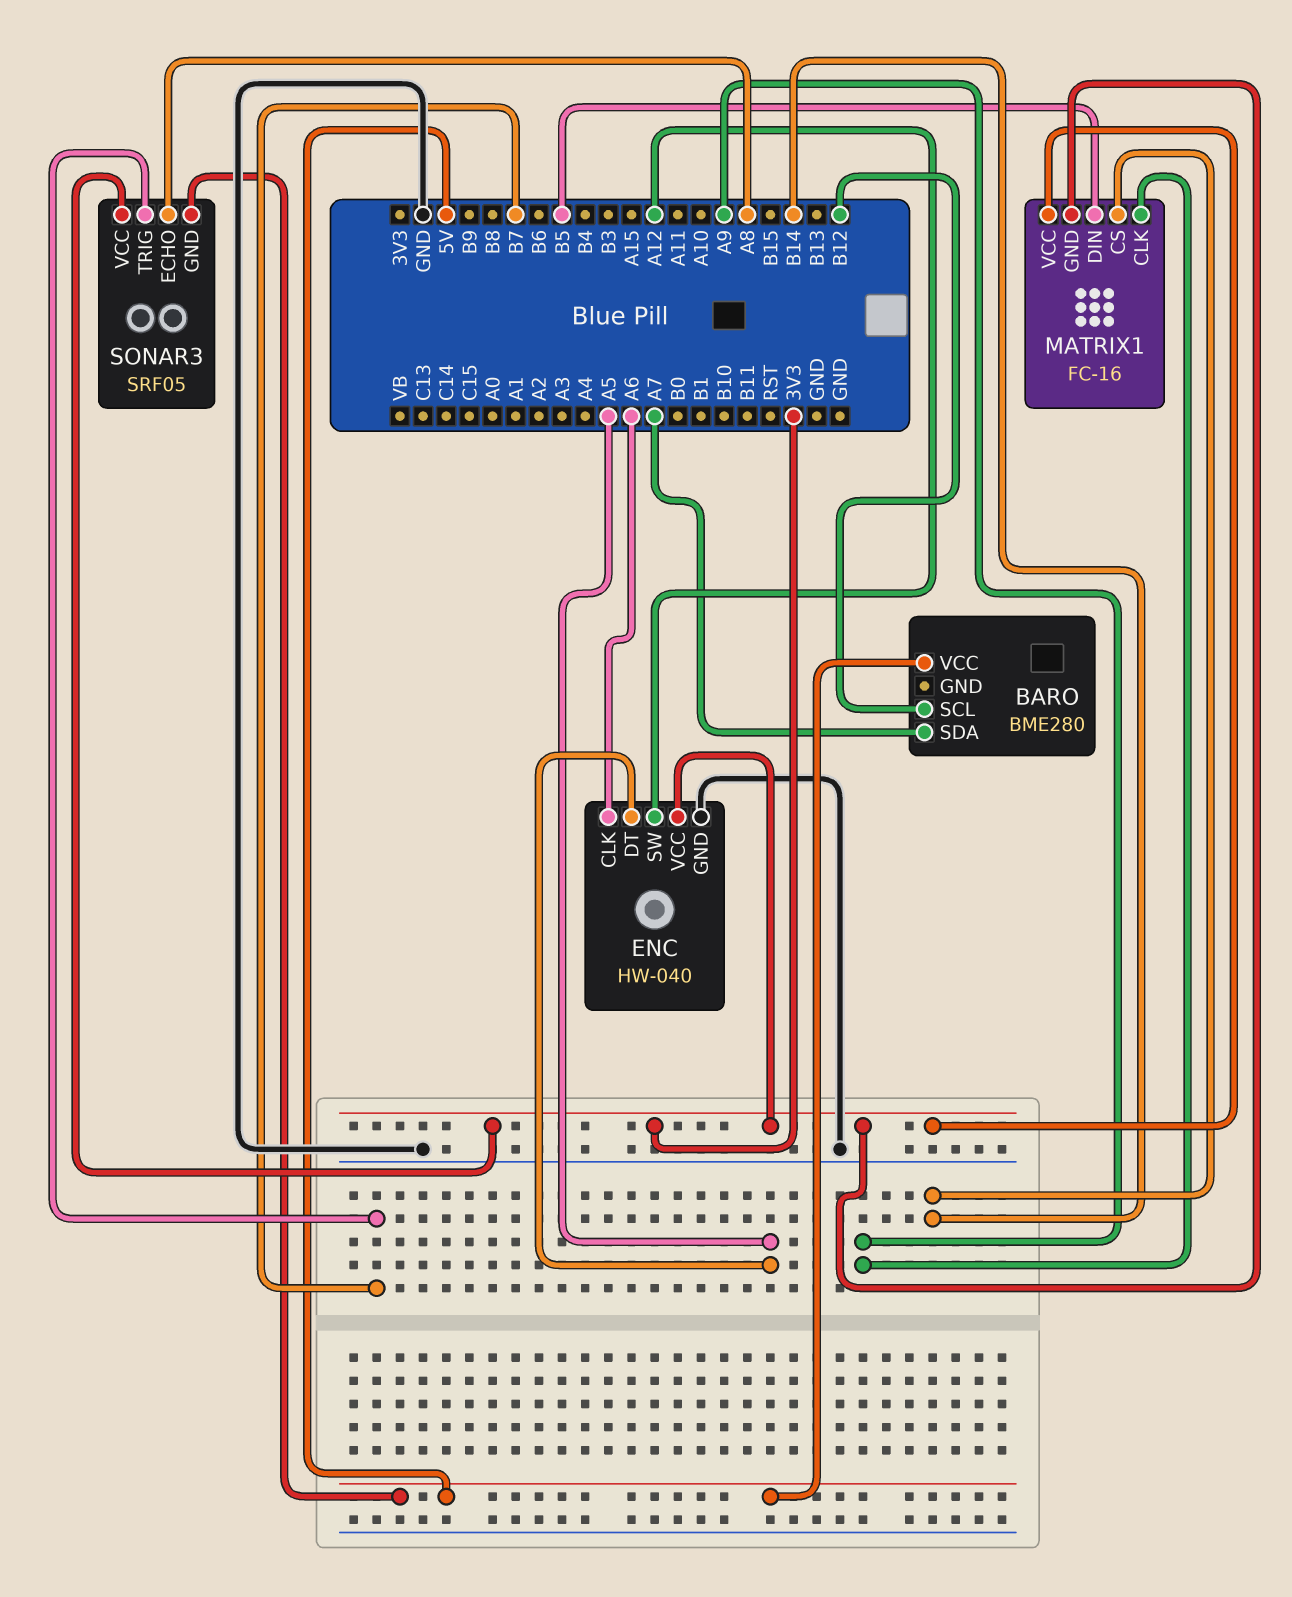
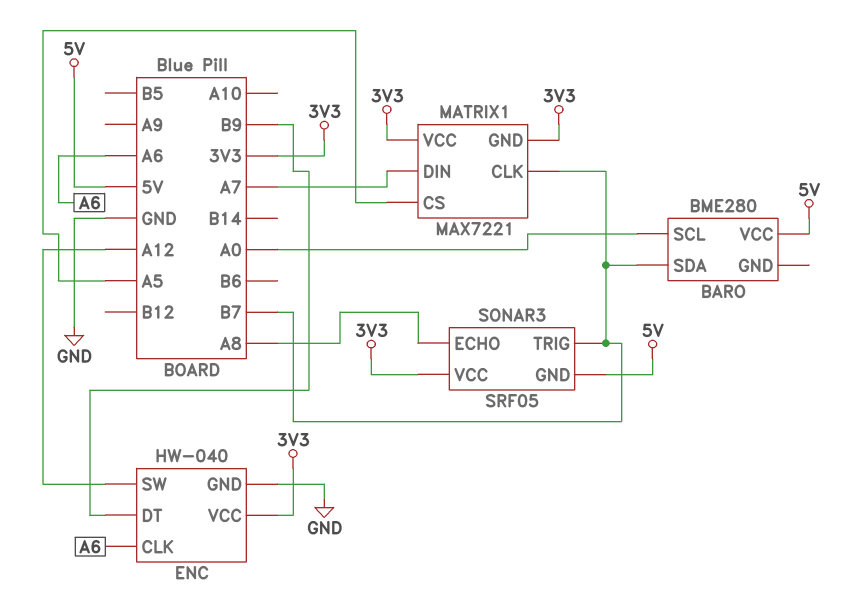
BARO pin SCL: B12 -> A0
BARO pin SDA: A7 -> B7
ENC pin DT: A5 -> B9
MATRIX1: FC-16 -> MAX7221
MATRIX1 pin CLK: A9 -> B7
MATRIX1 pin CS: B14 -> A5
MATRIX1 pin DIN: B5 -> A7

